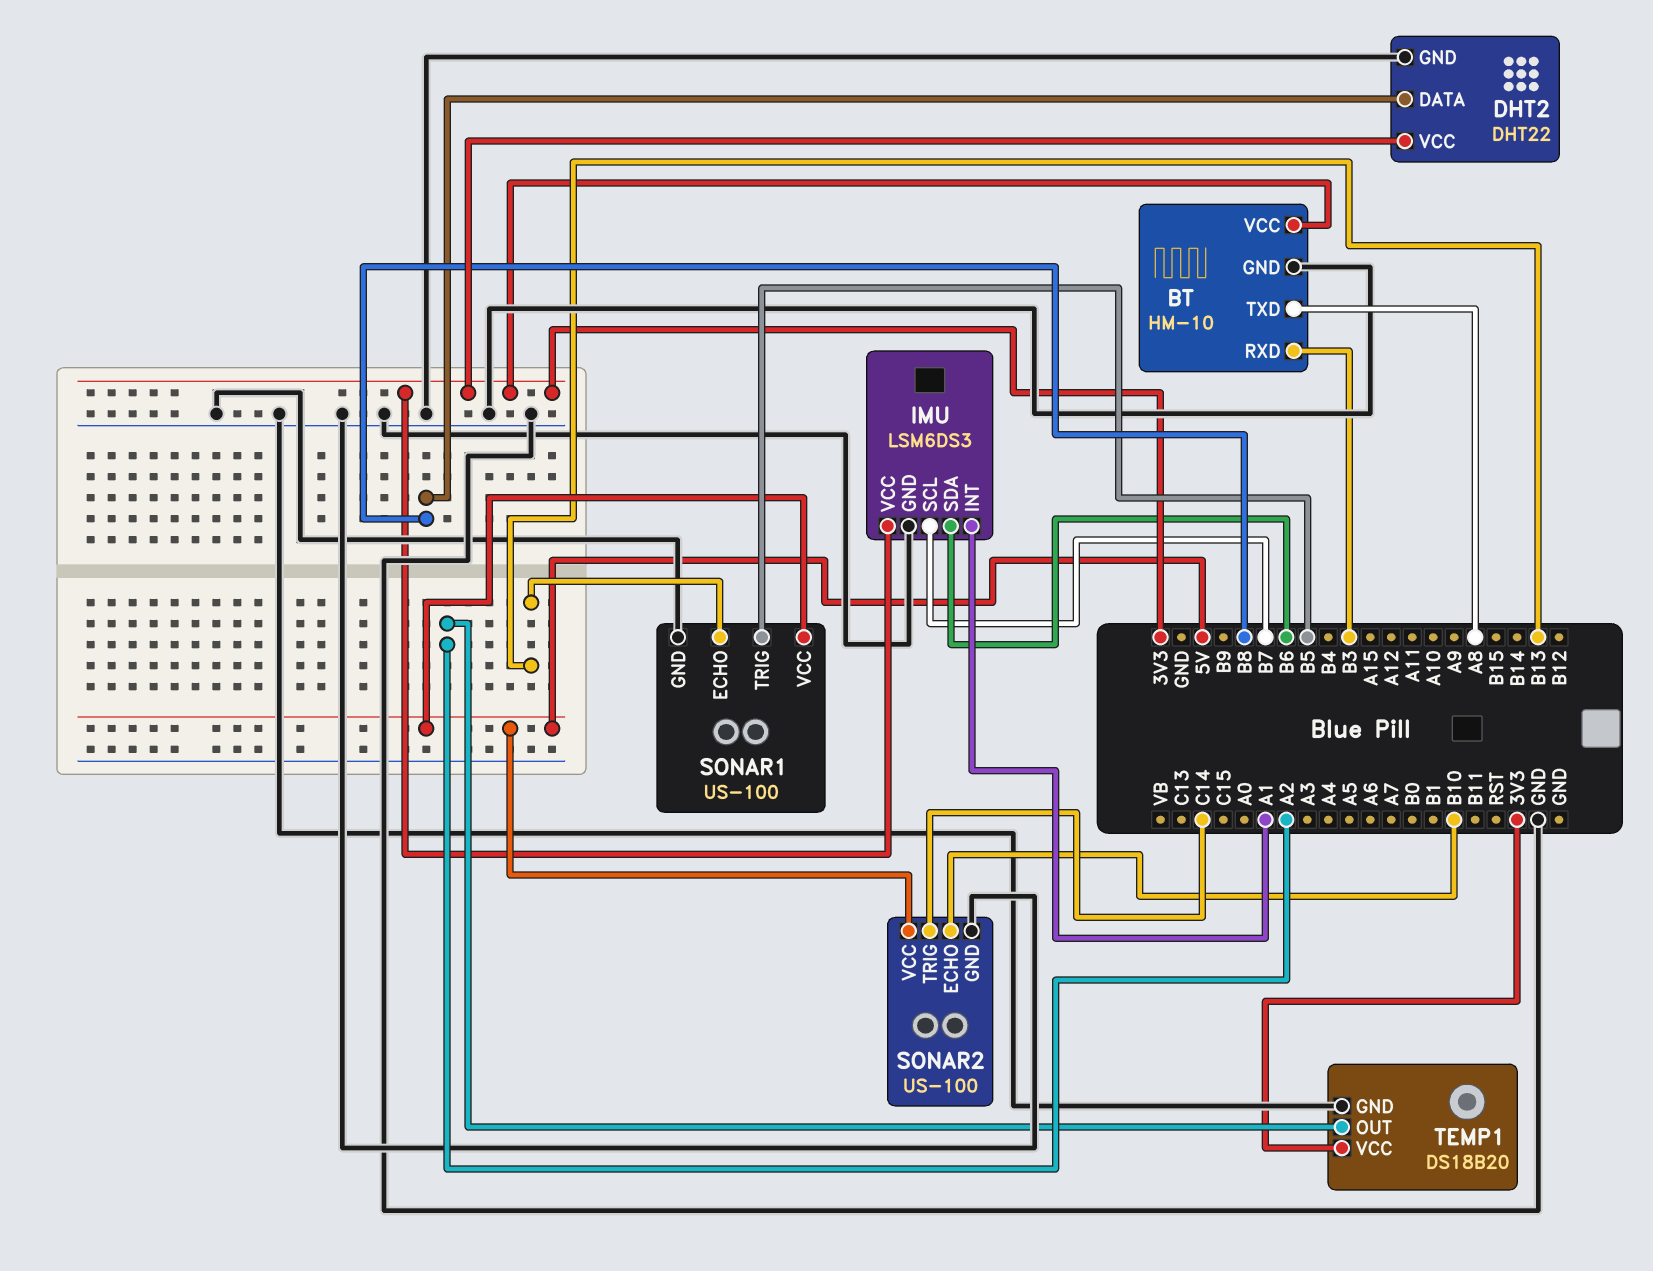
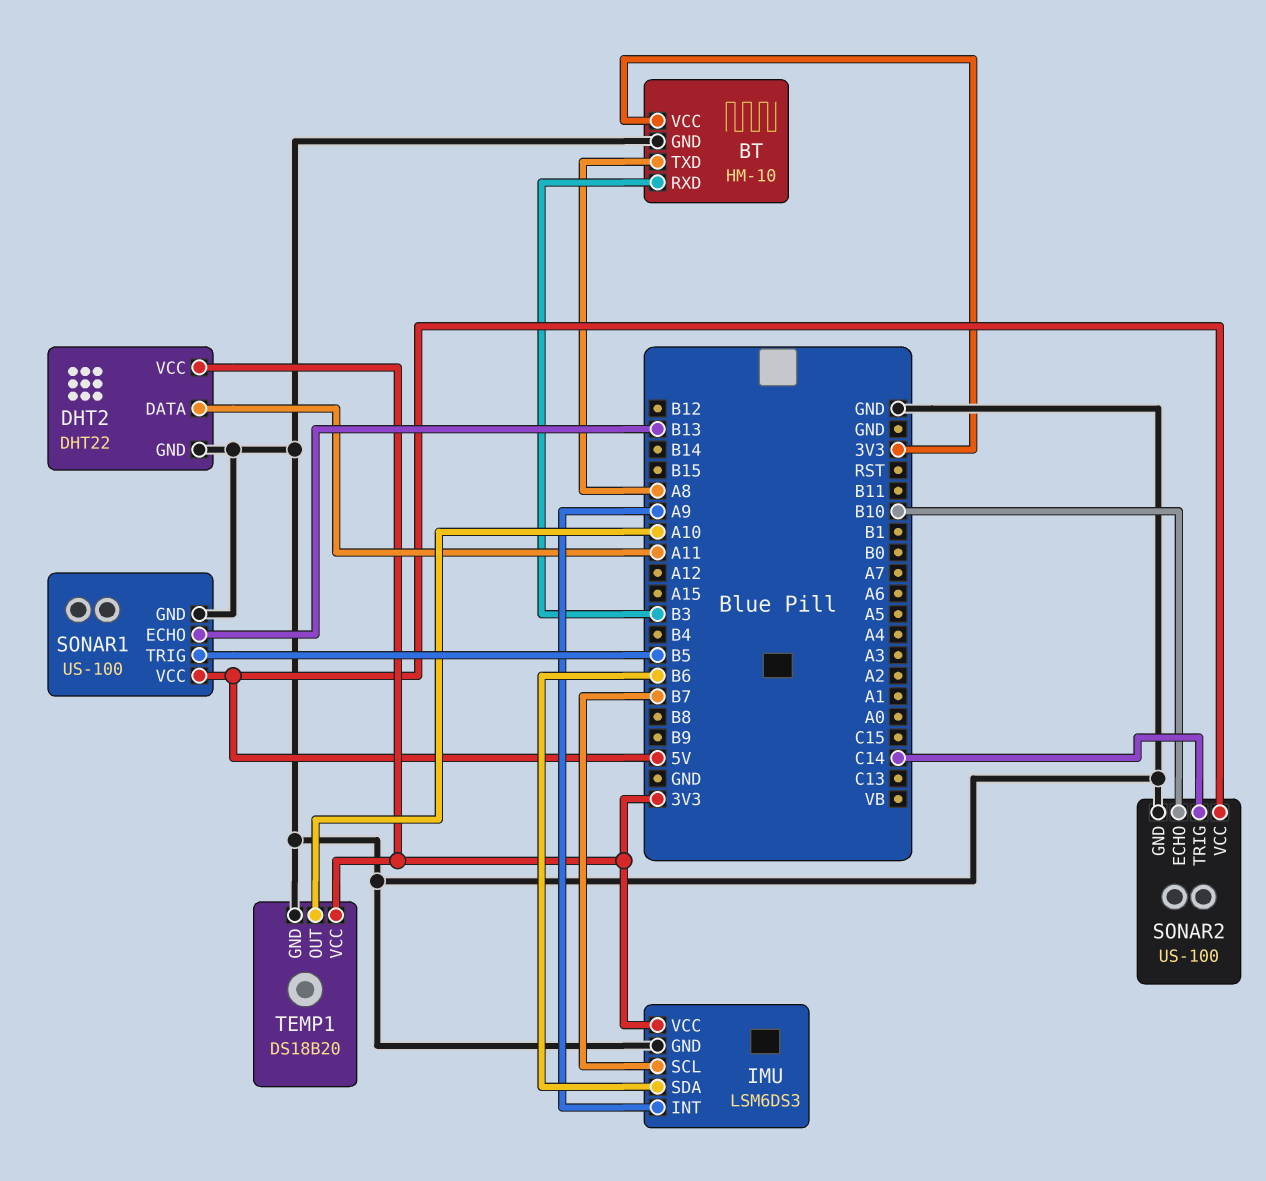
DHT2 pin DATA: B8 -> A11
IMU pin INT: A1 -> A9
TEMP1 pin OUT: A2 -> A10

